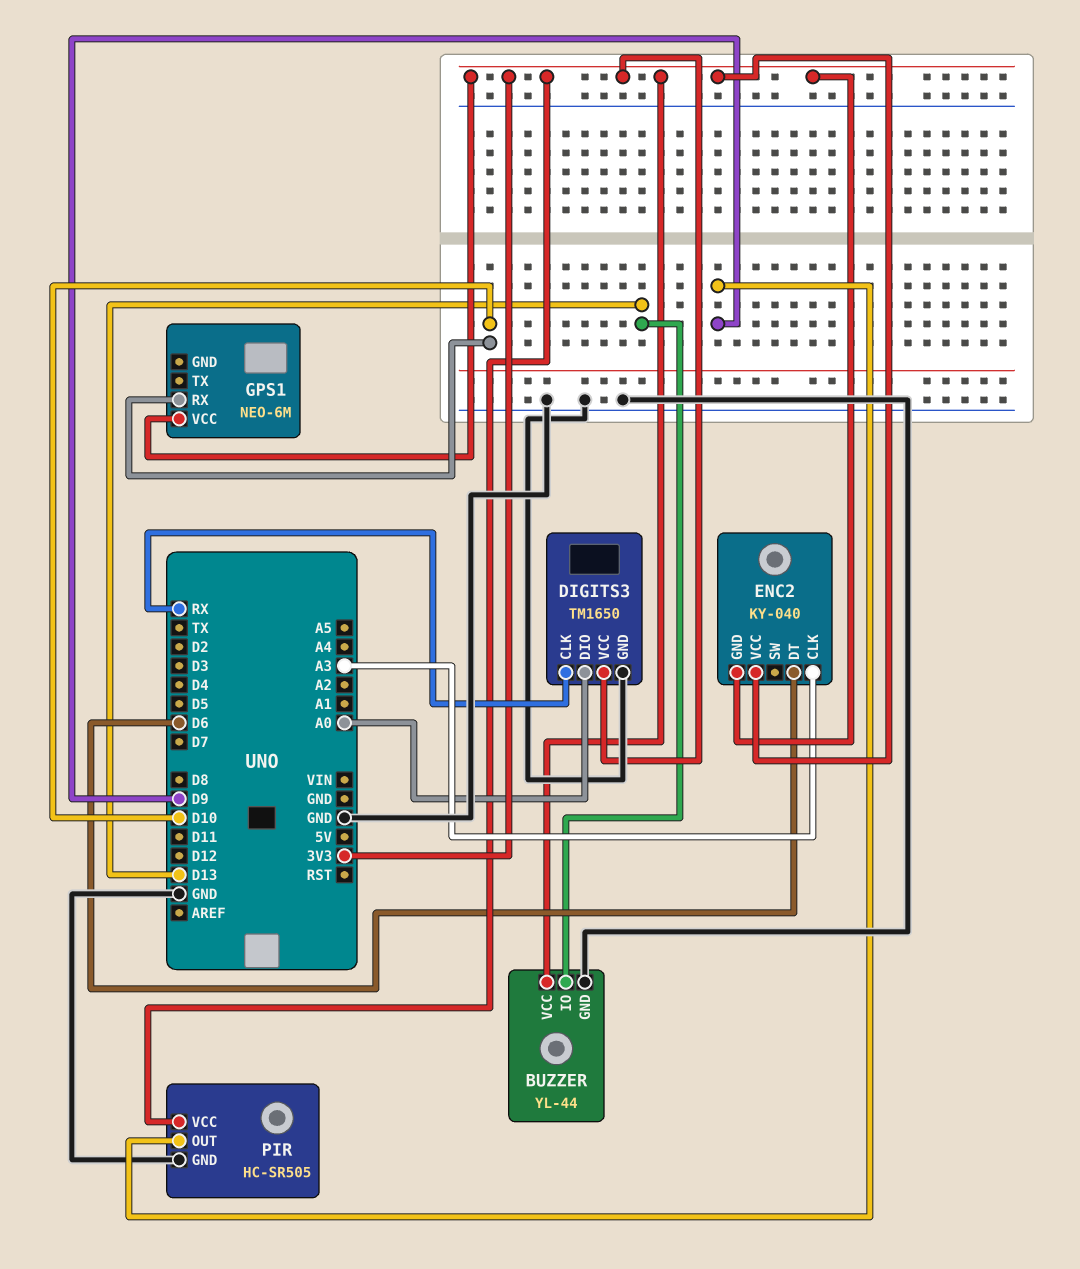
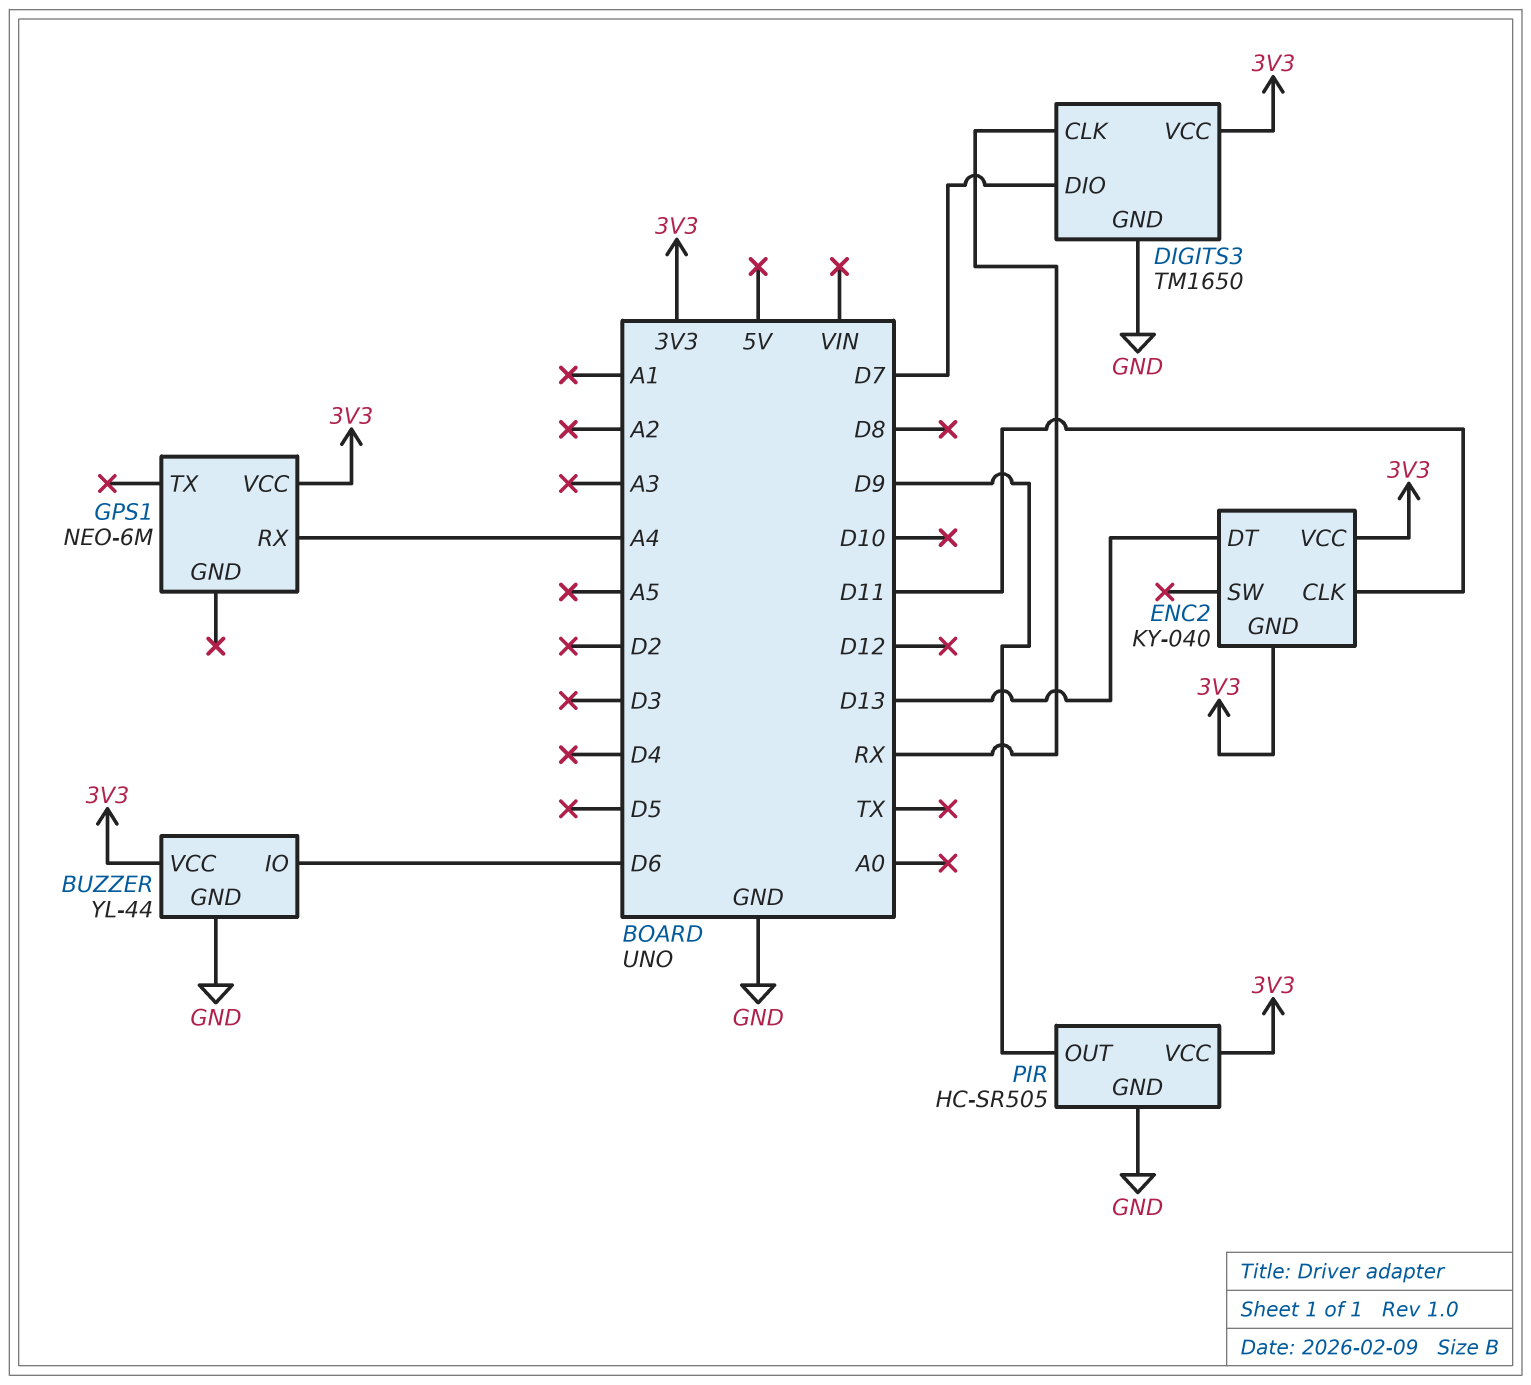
BUZZER pin IO: D13 -> D6
DIGITS3 pin DIO: A0 -> D7
ENC2 pin CLK: A3 -> D11
ENC2 pin DT: D6 -> D13
GPS1 pin RX: D10 -> A4

